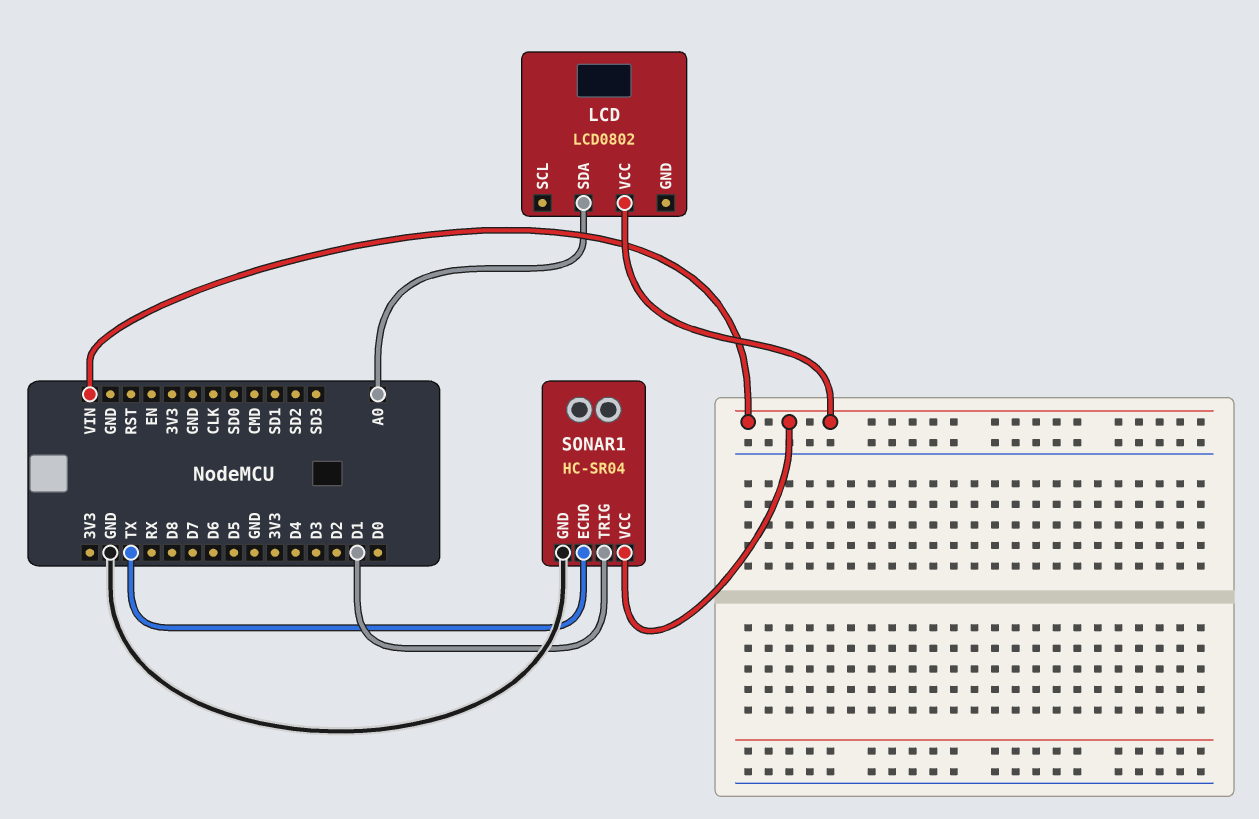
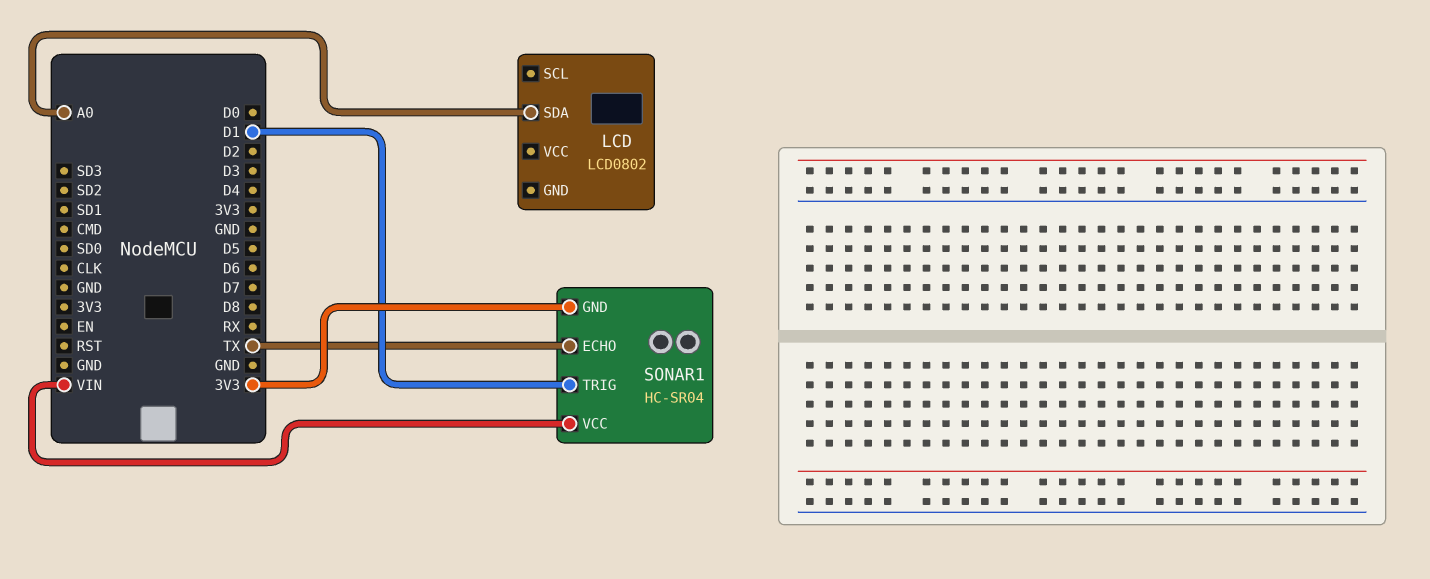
LCD pin VCC: VIN -> none
SONAR1 pin GND: GND -> 3V3

